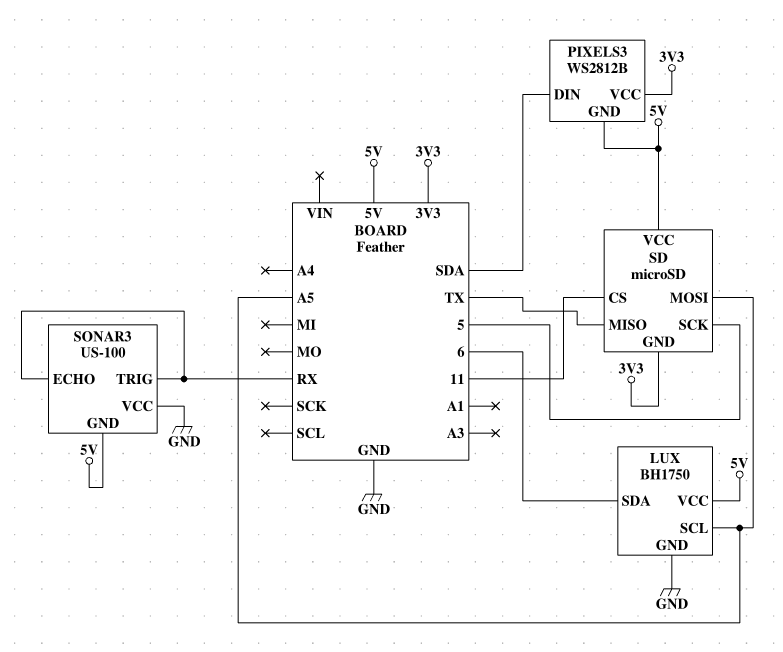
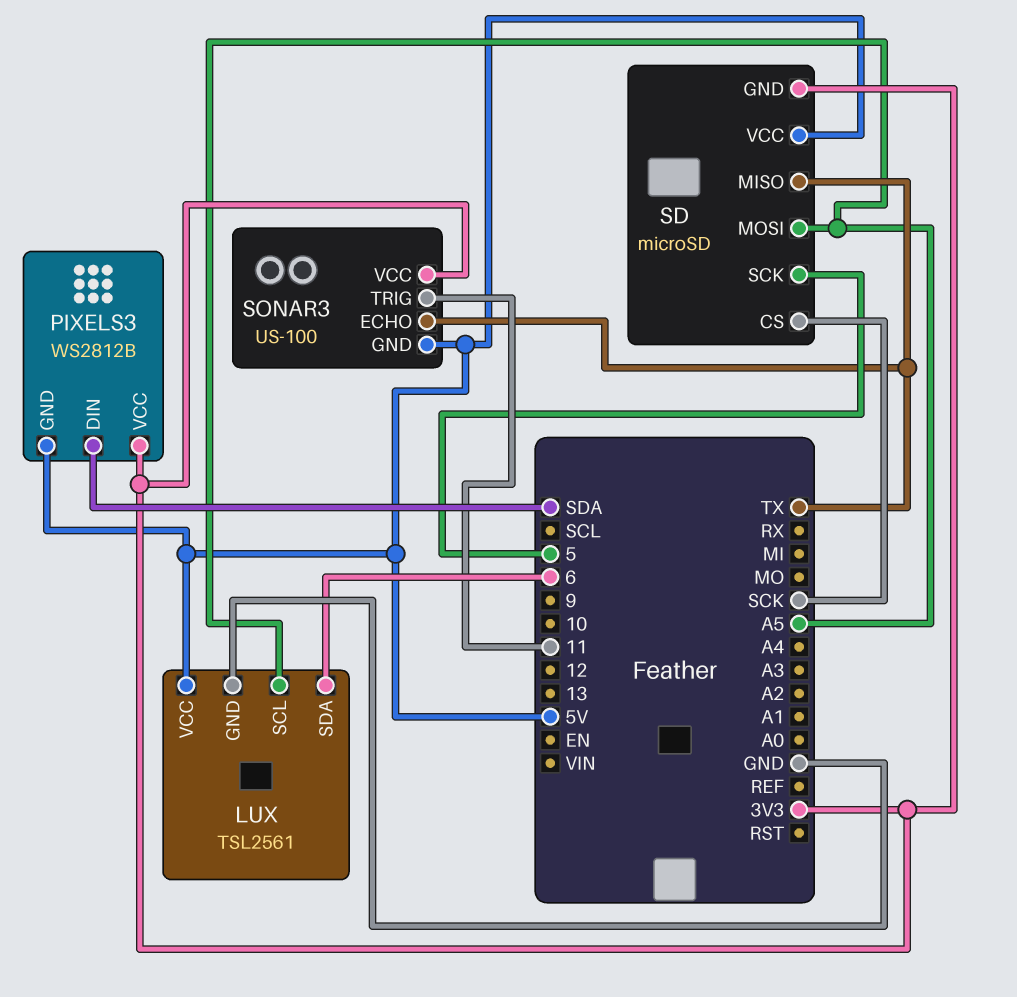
LUX: BH1750 -> TSL2561
SD pin CS: 11 -> SCK
SONAR3 pin ECHO: RX -> TX
SONAR3 pin TRIG: RX -> 11
SONAR3 pin VCC: GND -> 3V3

